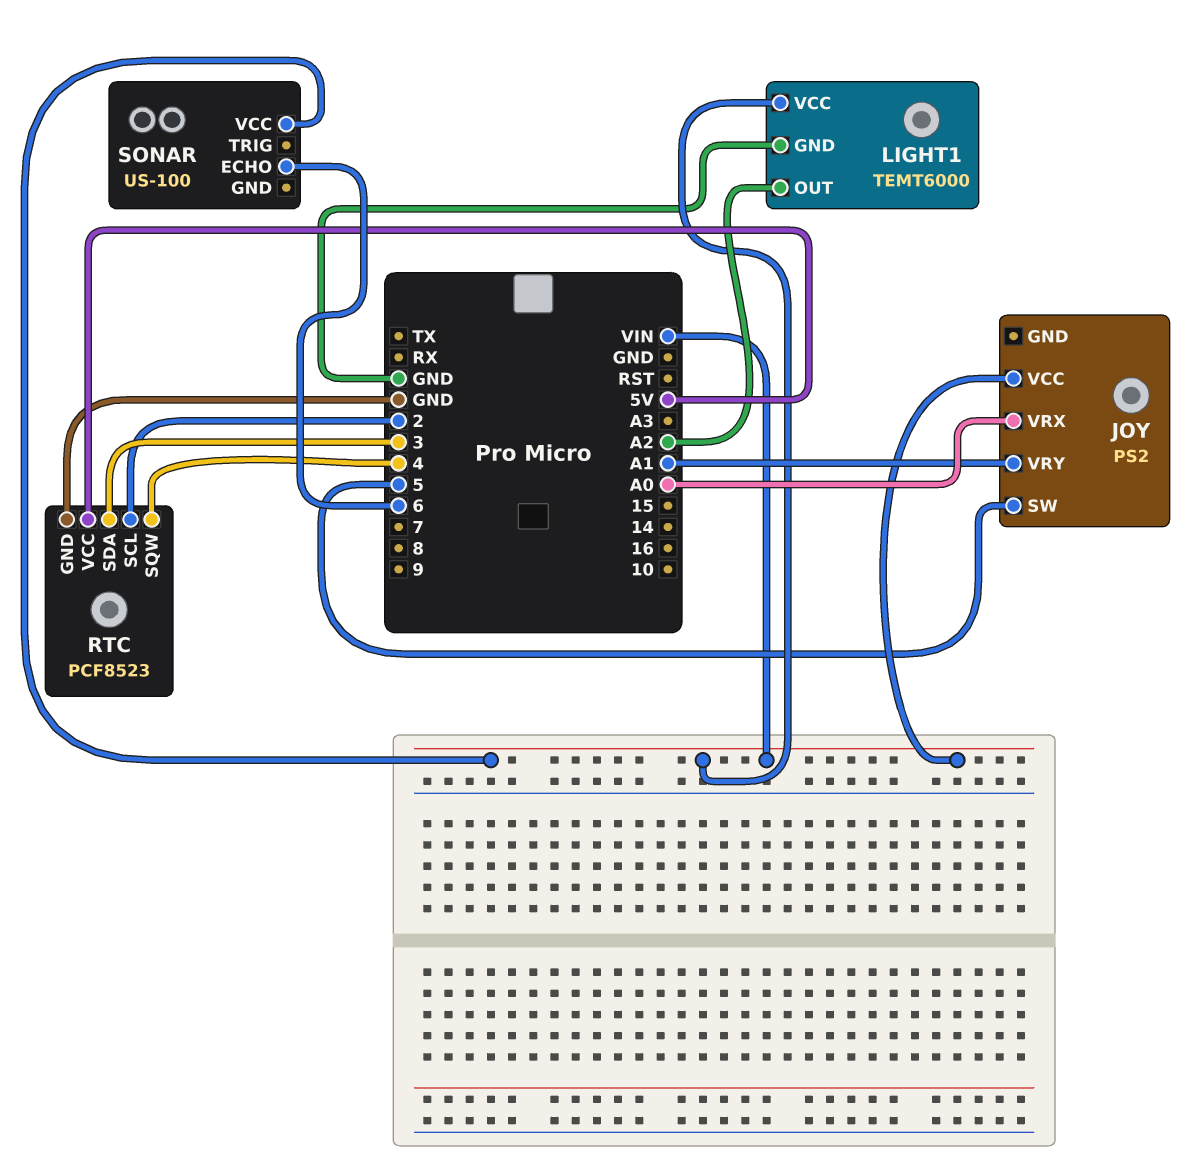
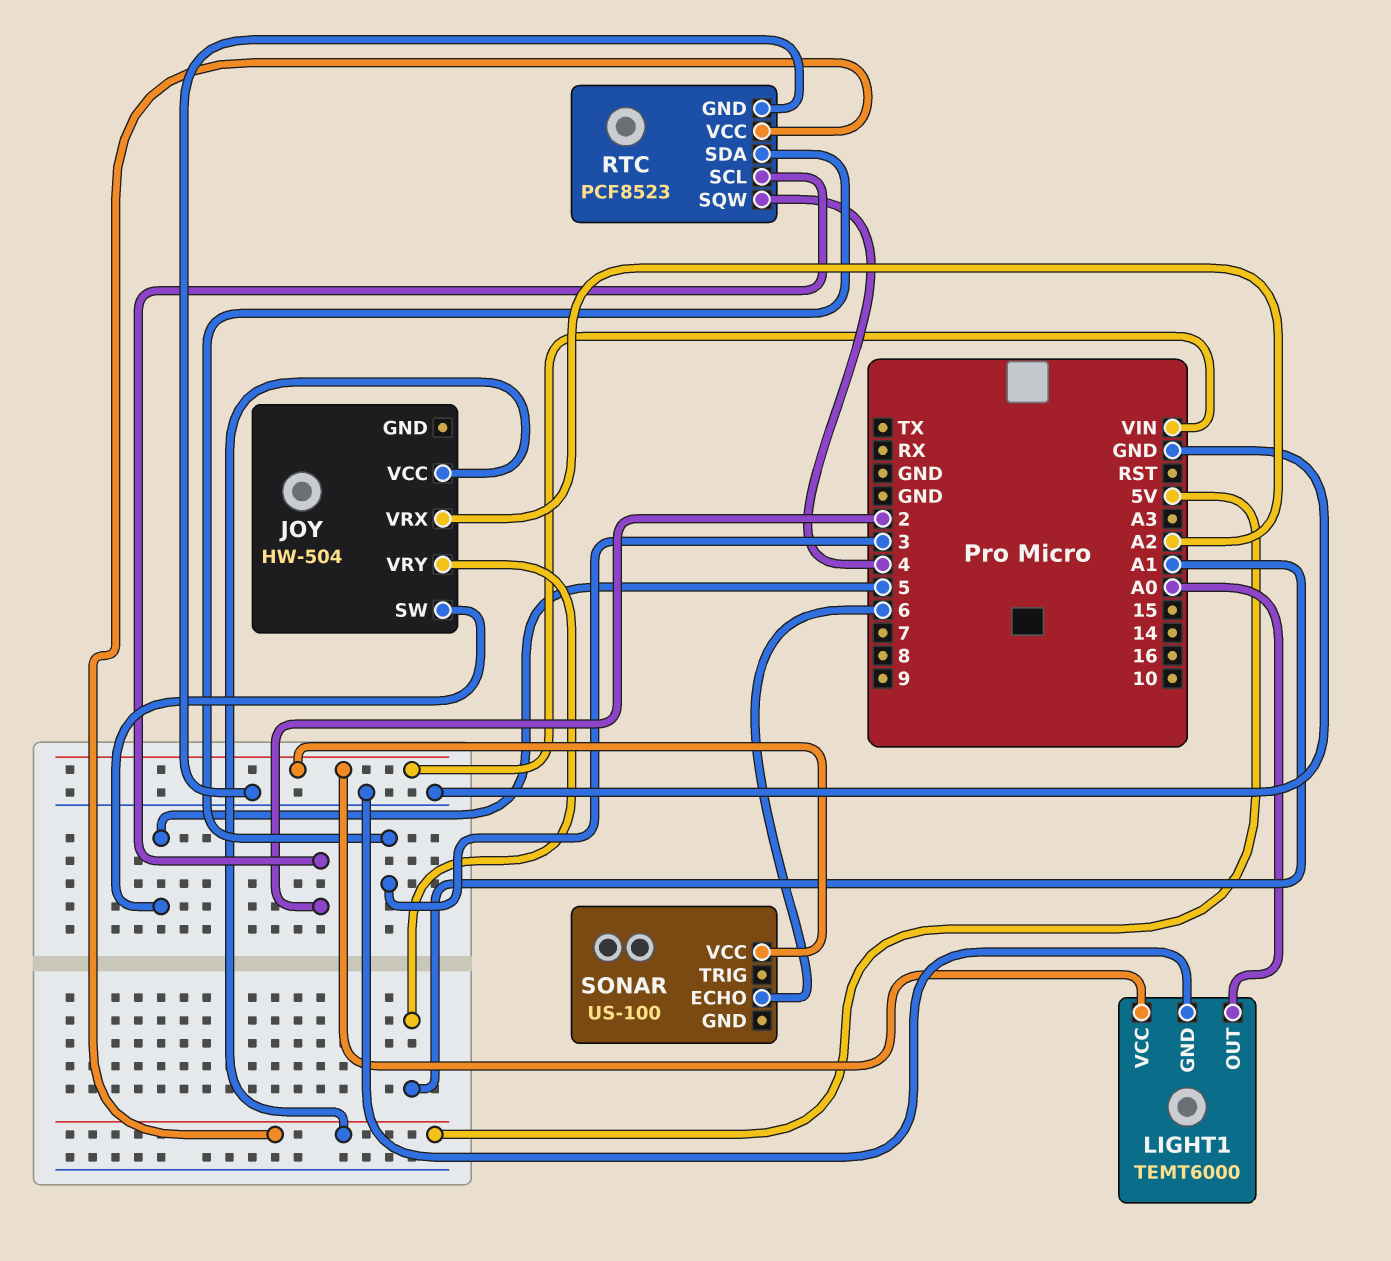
JOY: PS2 -> HW-504
JOY pin VCC: VIN -> 5V
JOY pin VRX: A0 -> A2
LIGHT1 pin OUT: A2 -> A0

